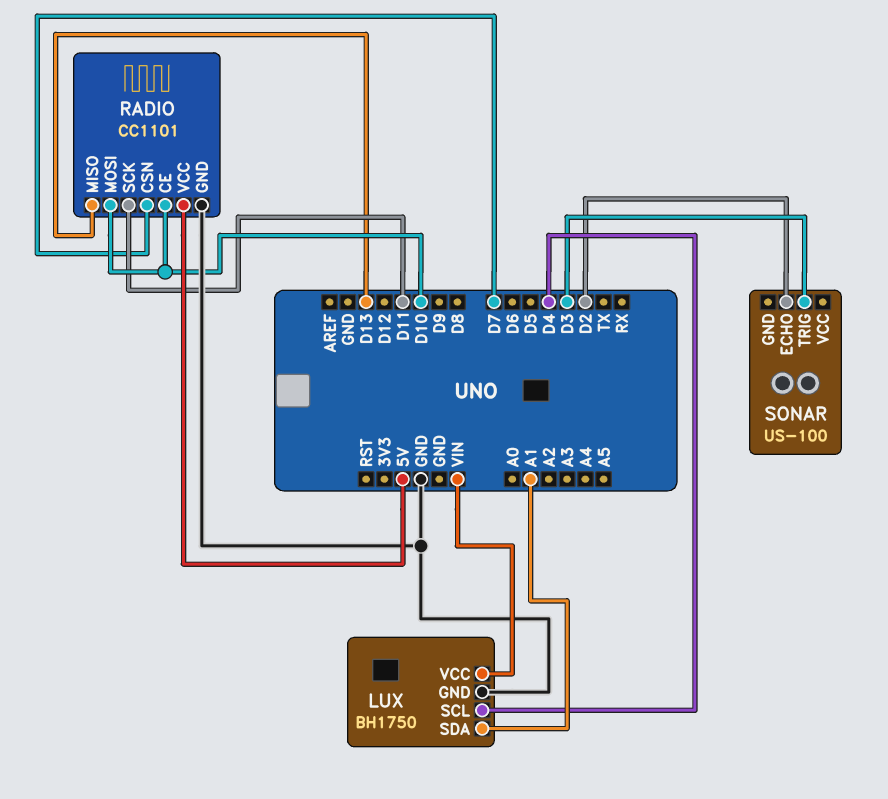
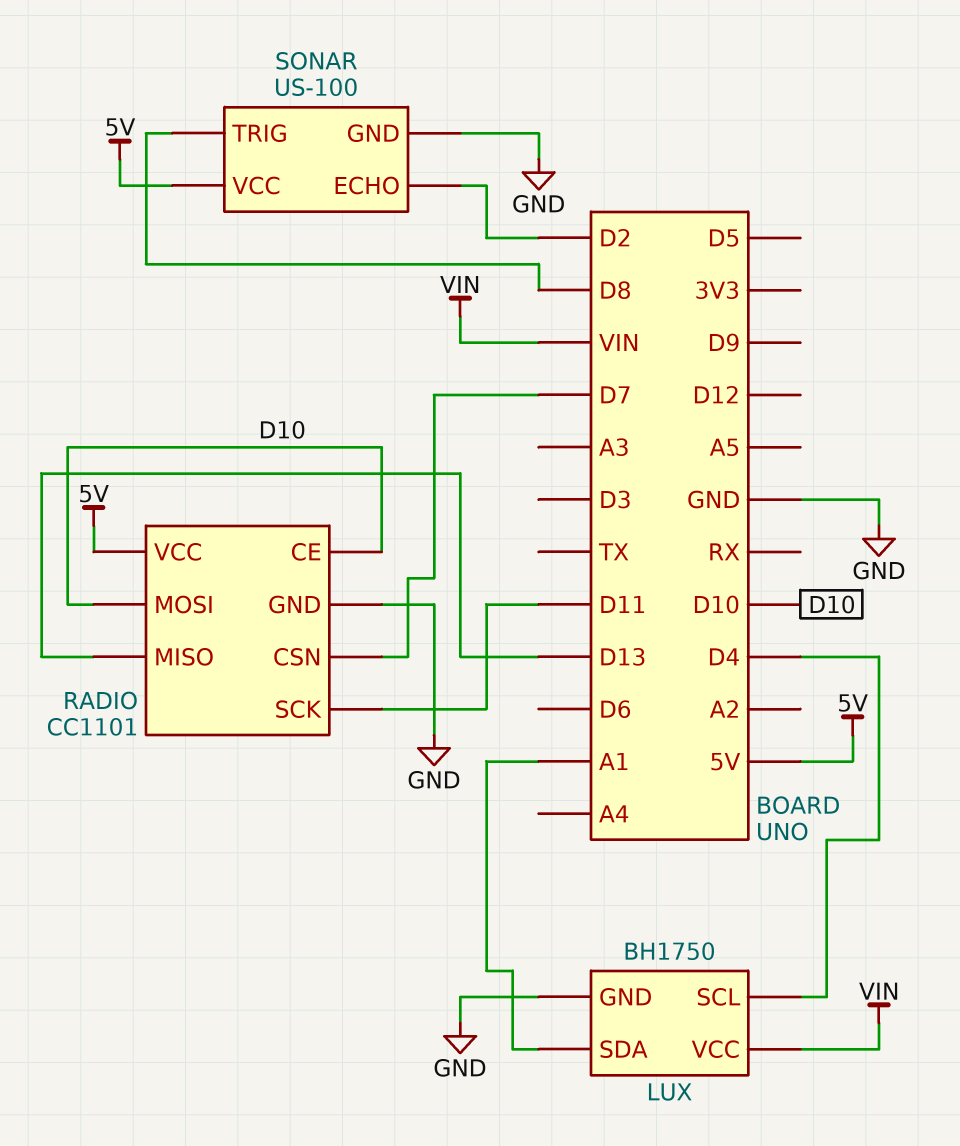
SONAR pin GND: none -> GND
SONAR pin TRIG: D3 -> D8
SONAR pin VCC: none -> 5V

